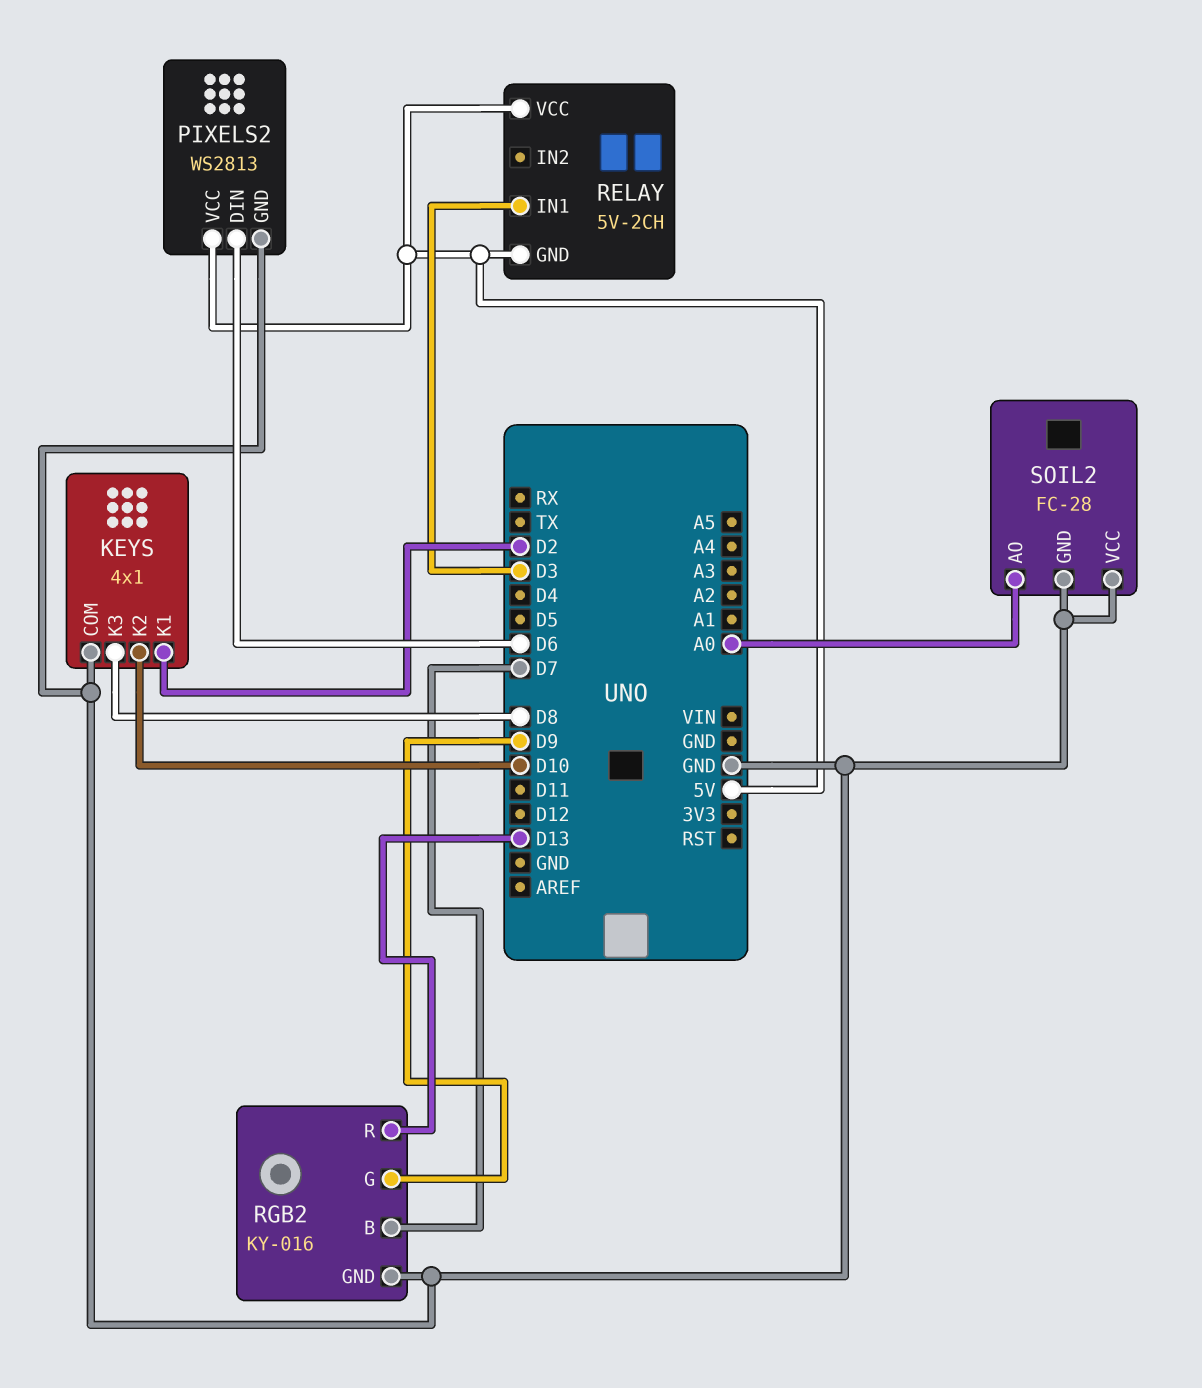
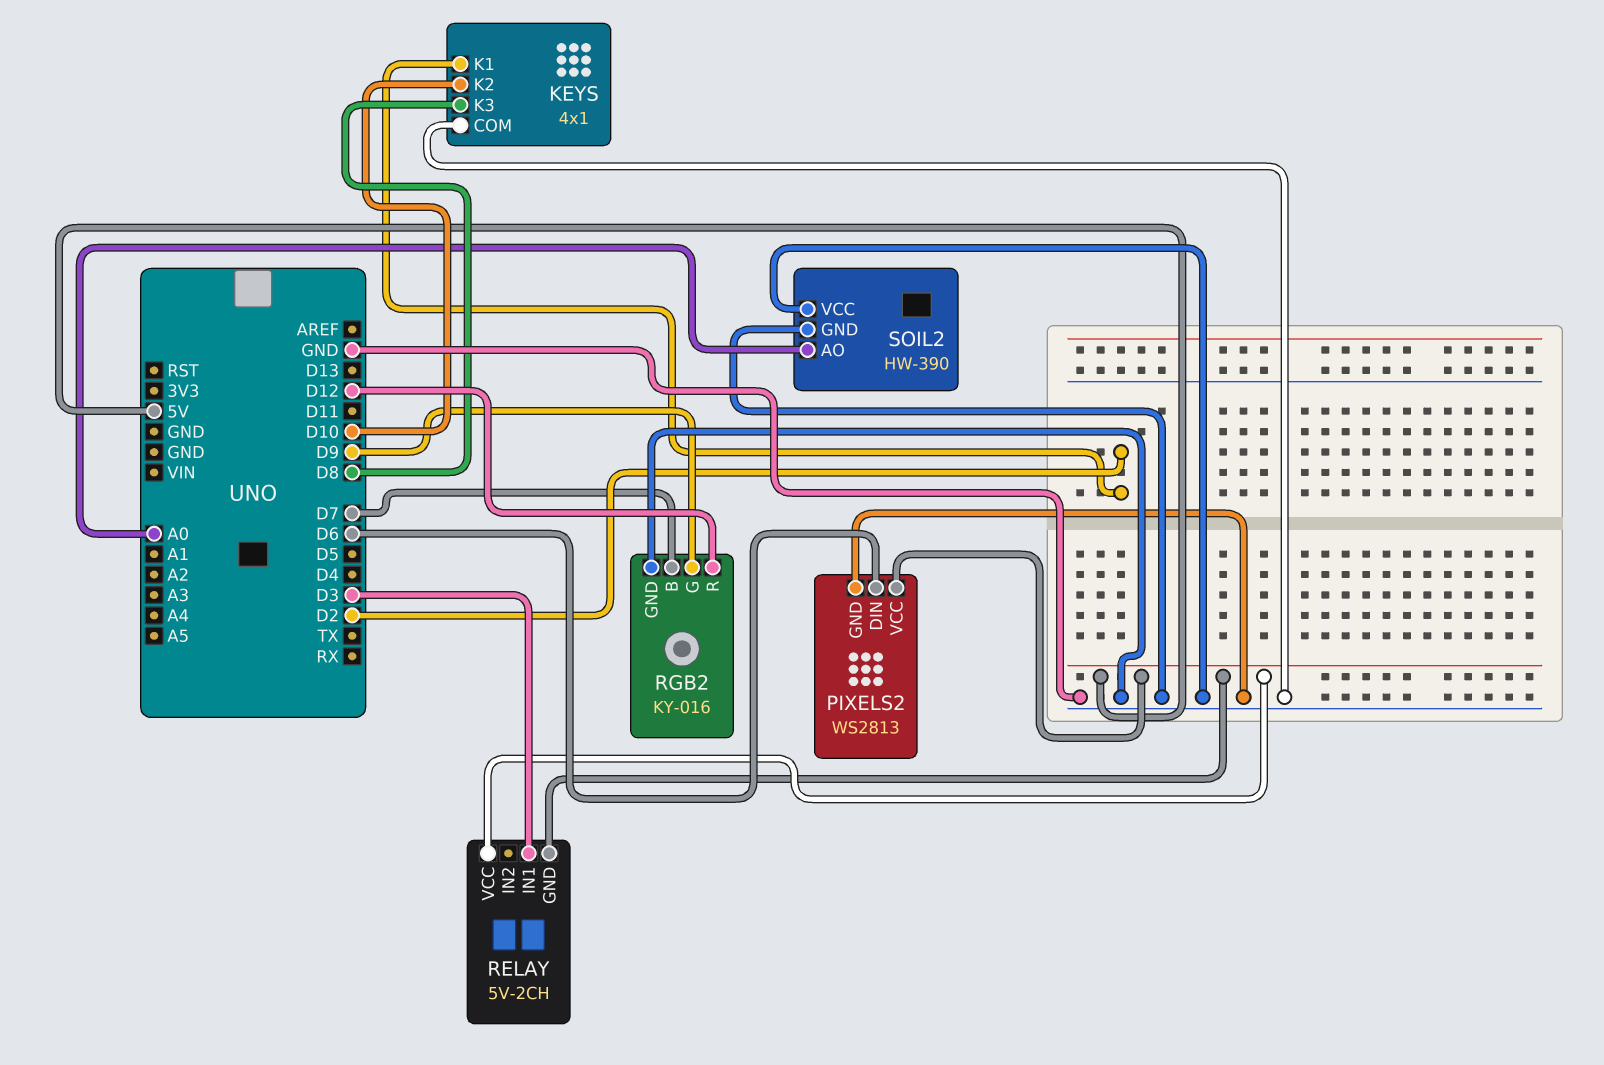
RGB2 pin R: D13 -> D12
SOIL2: FC-28 -> HW-390

